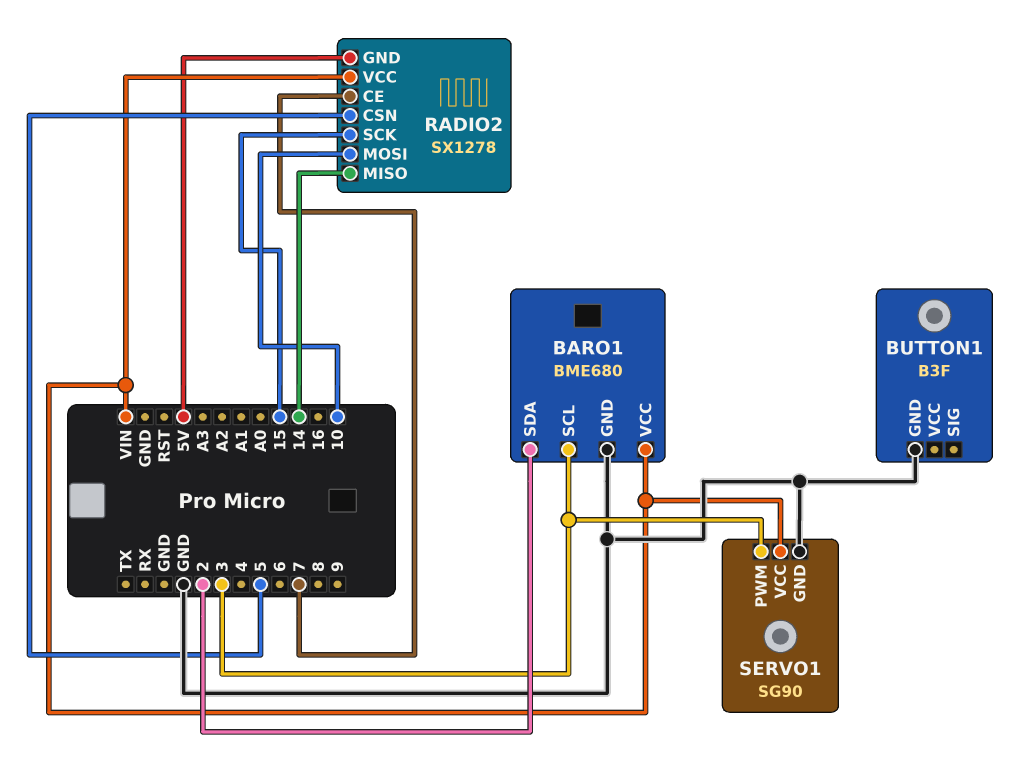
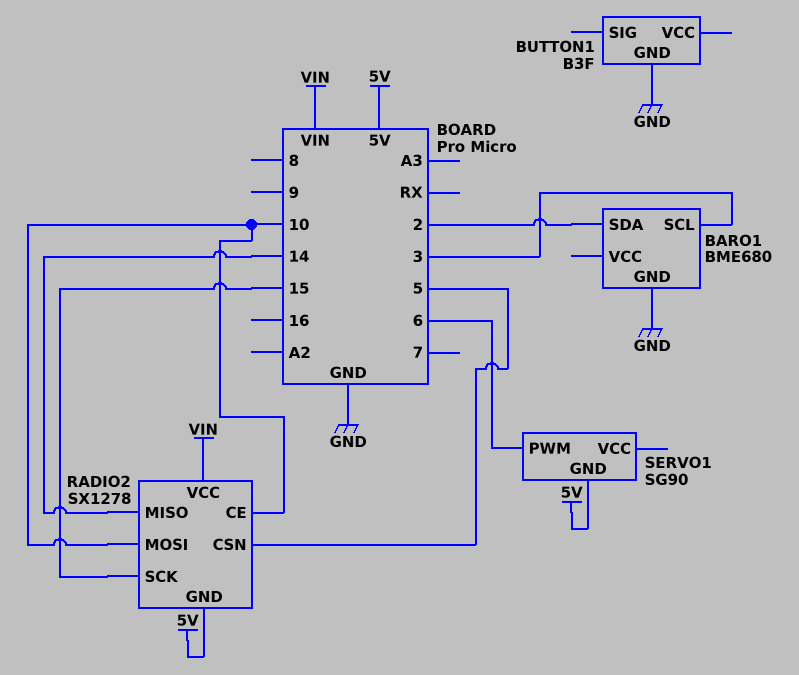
BARO1 pin VCC: VIN -> none
RADIO2 pin CE: 7 -> 10
SERVO1 pin GND: GND -> 5V
SERVO1 pin PWM: 3 -> 6
SERVO1 pin VCC: VIN -> none

